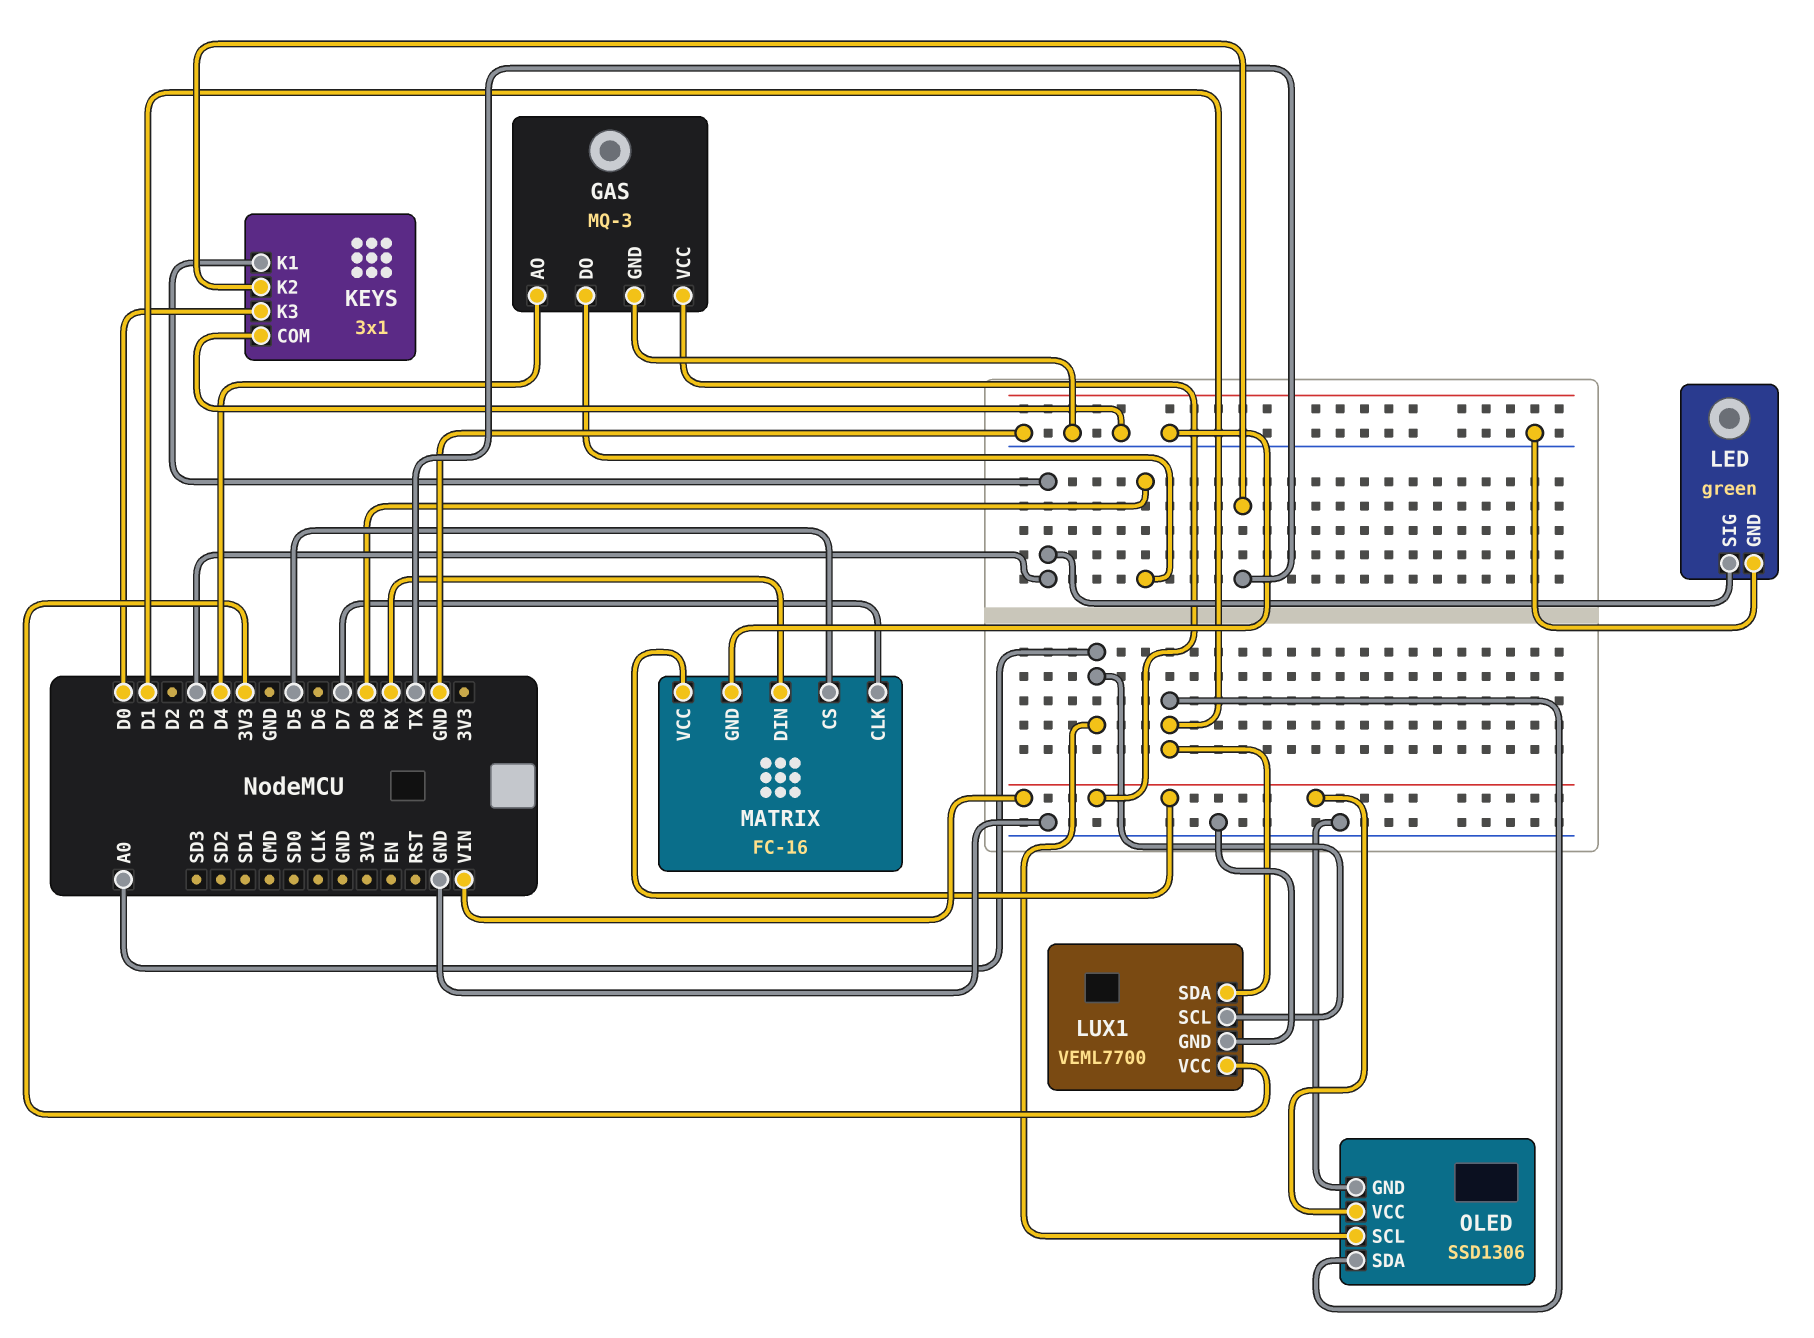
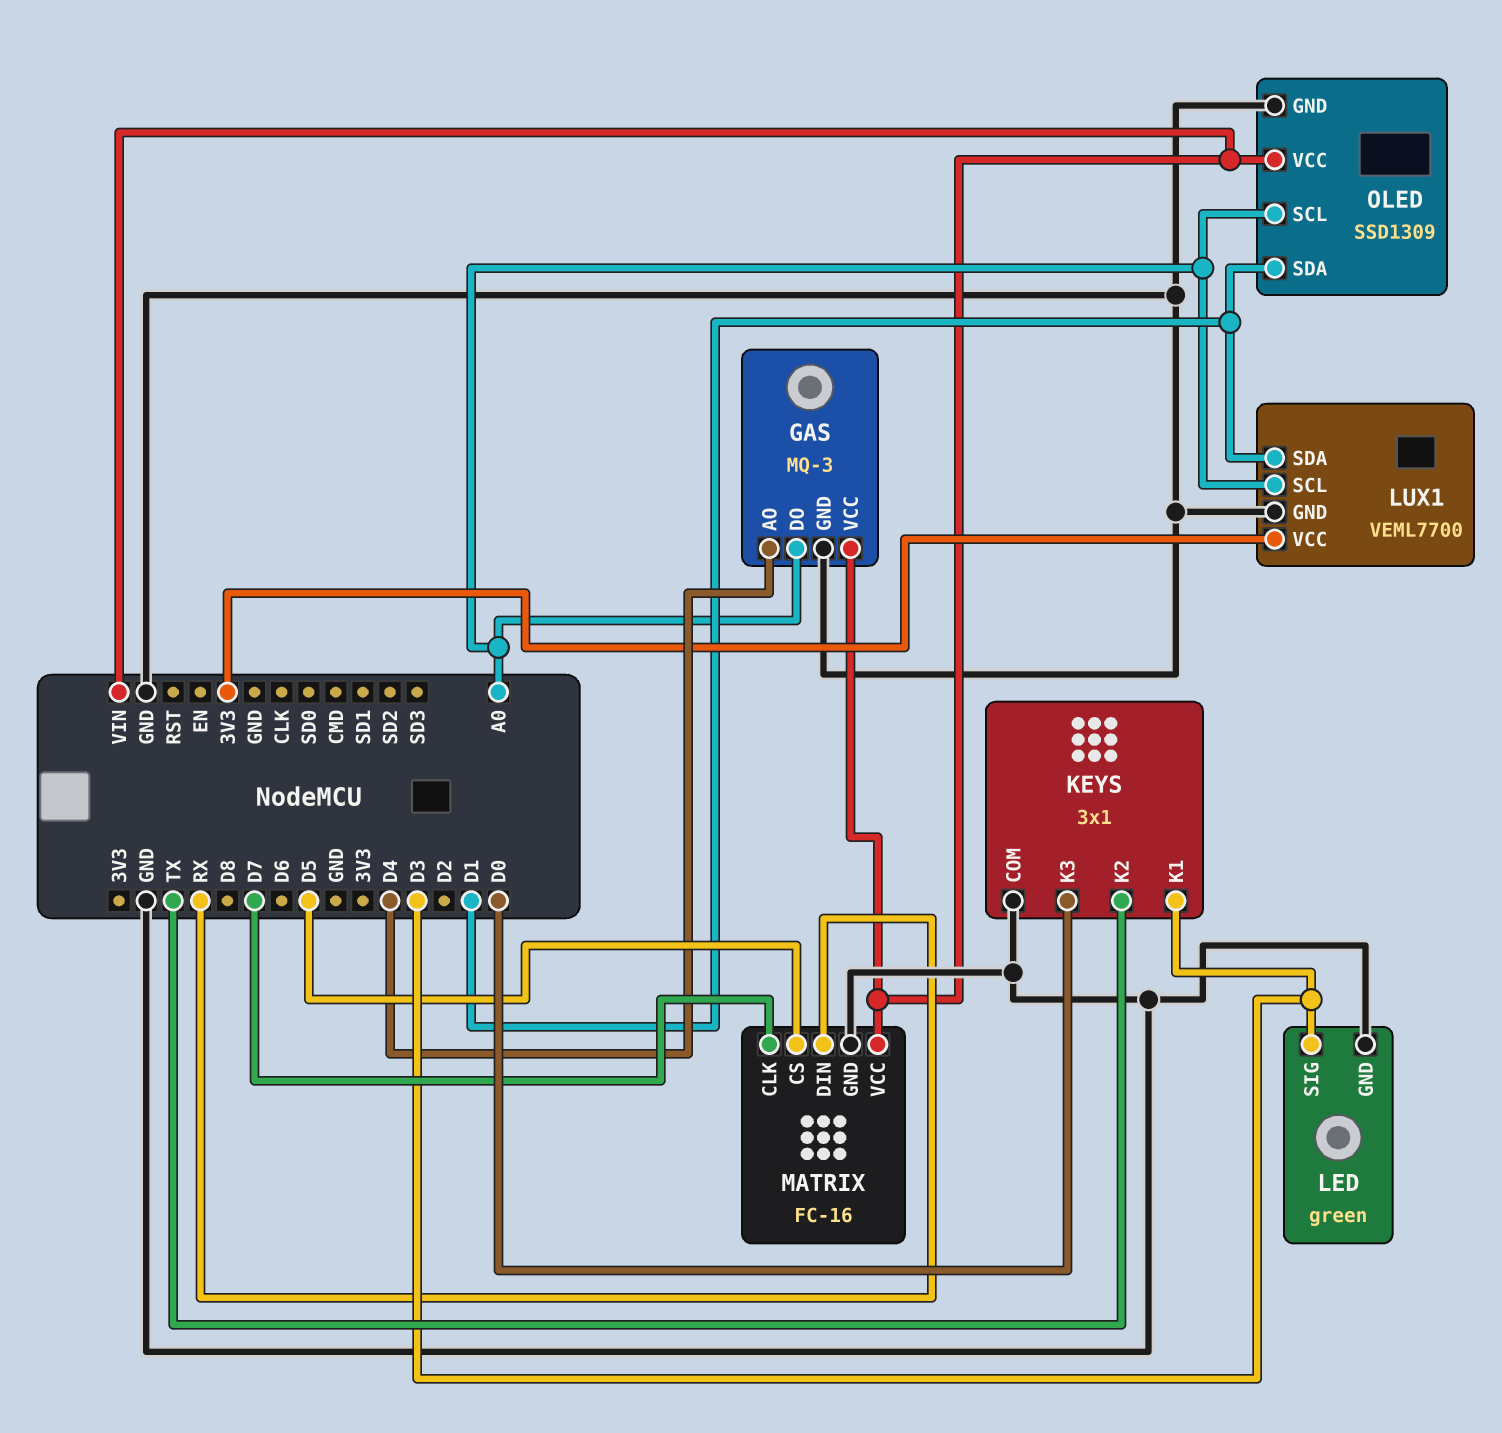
GAS pin DO: D8 -> A0
OLED: SSD1306 -> SSD1309

